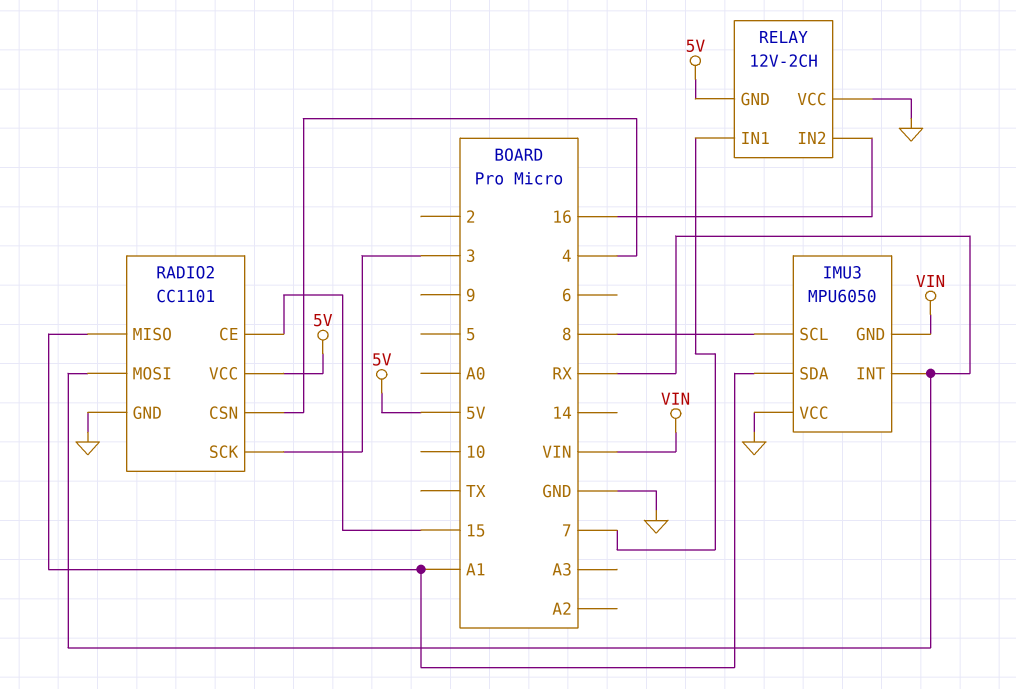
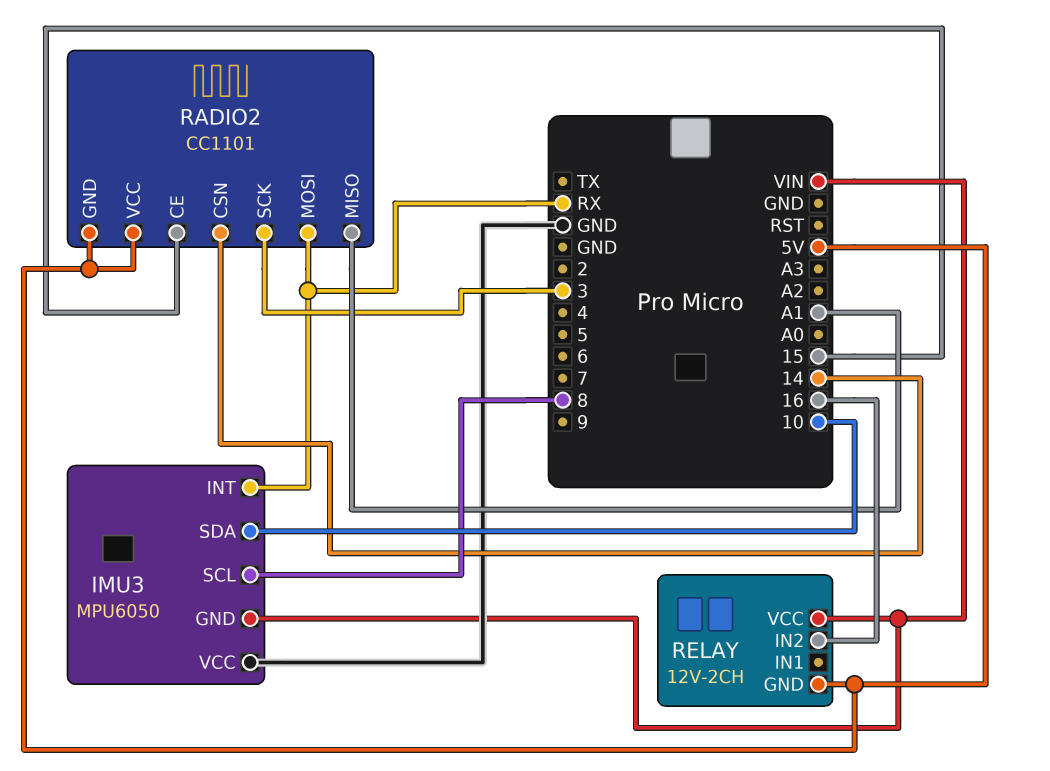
IMU3 pin SDA: A1 -> 10
RADIO2 pin CSN: 4 -> 14
RADIO2 pin GND: GND -> 5V
RELAY pin IN1: 7 -> none
RELAY pin VCC: GND -> VIN

